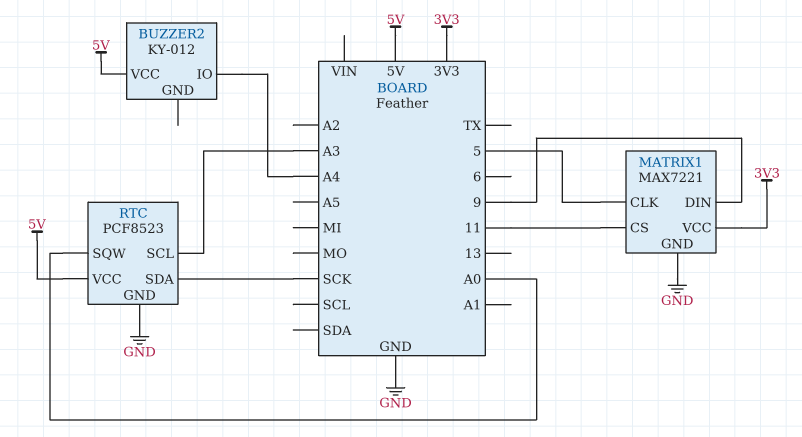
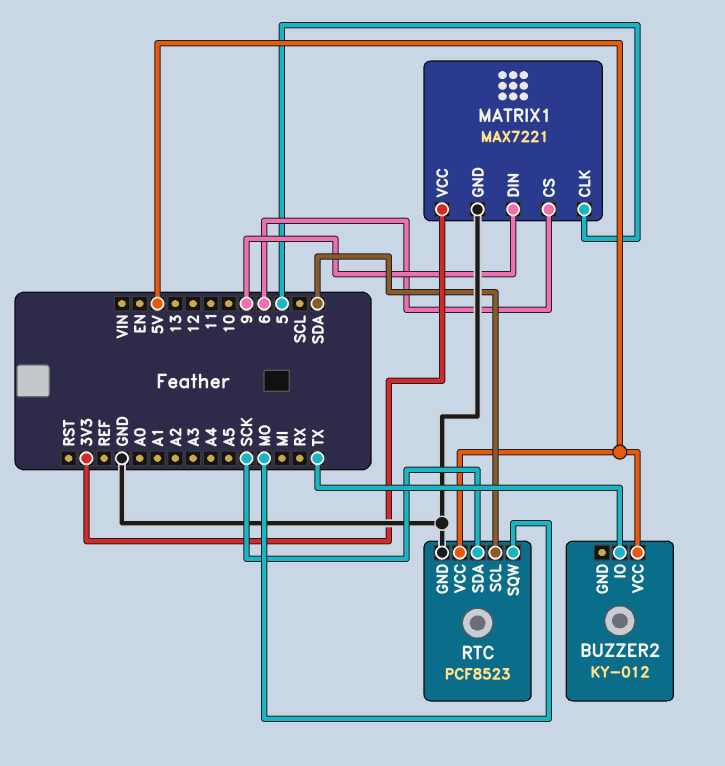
BUZZER2 pin IO: A4 -> TX
MATRIX1 pin CS: 11 -> 6
RTC pin SCL: A3 -> SDA
RTC pin SQW: A0 -> MO

